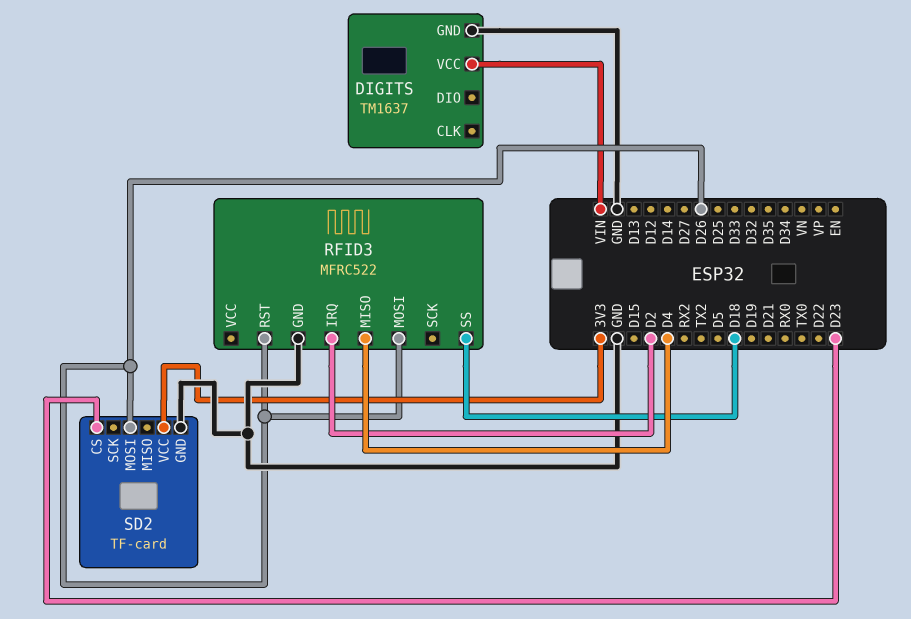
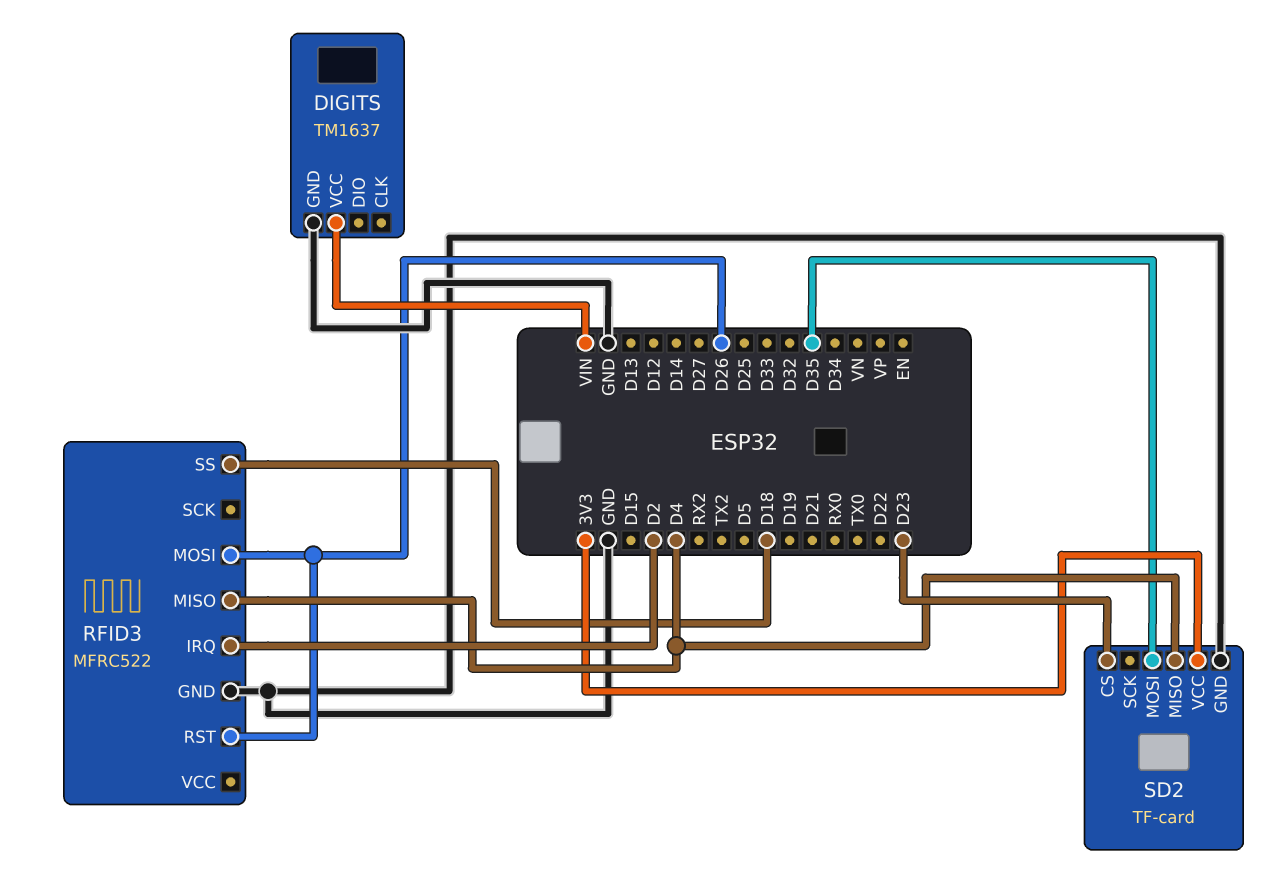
SD2 pin MISO: none -> D4
SD2 pin MOSI: D26 -> D35

